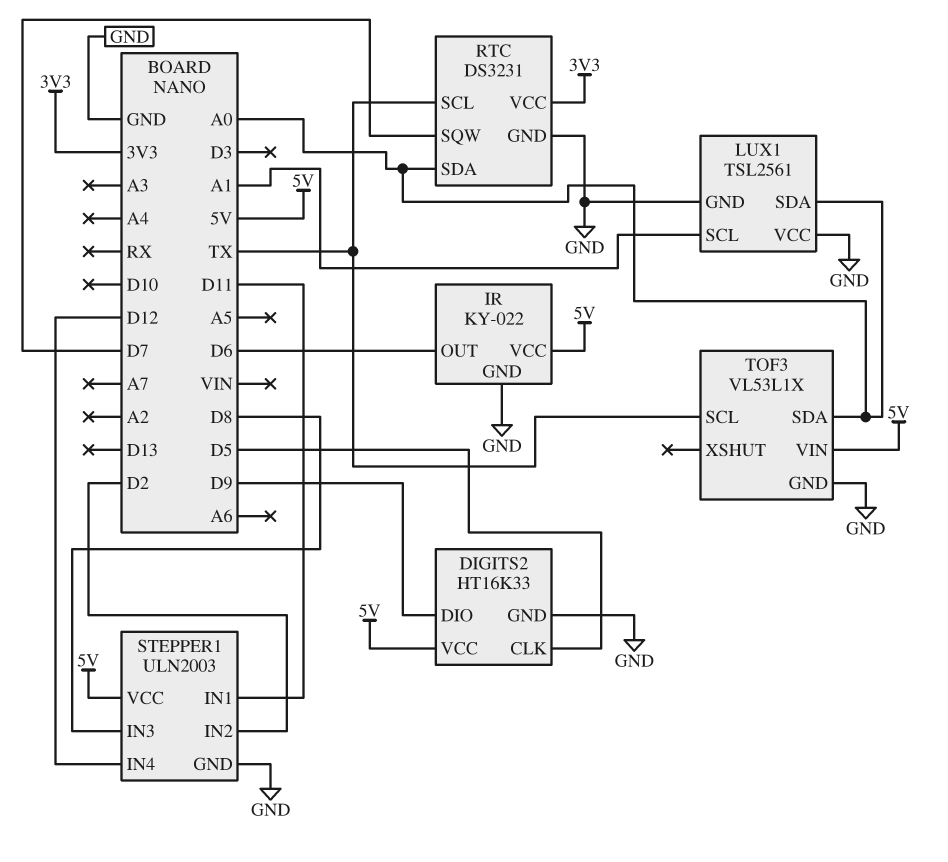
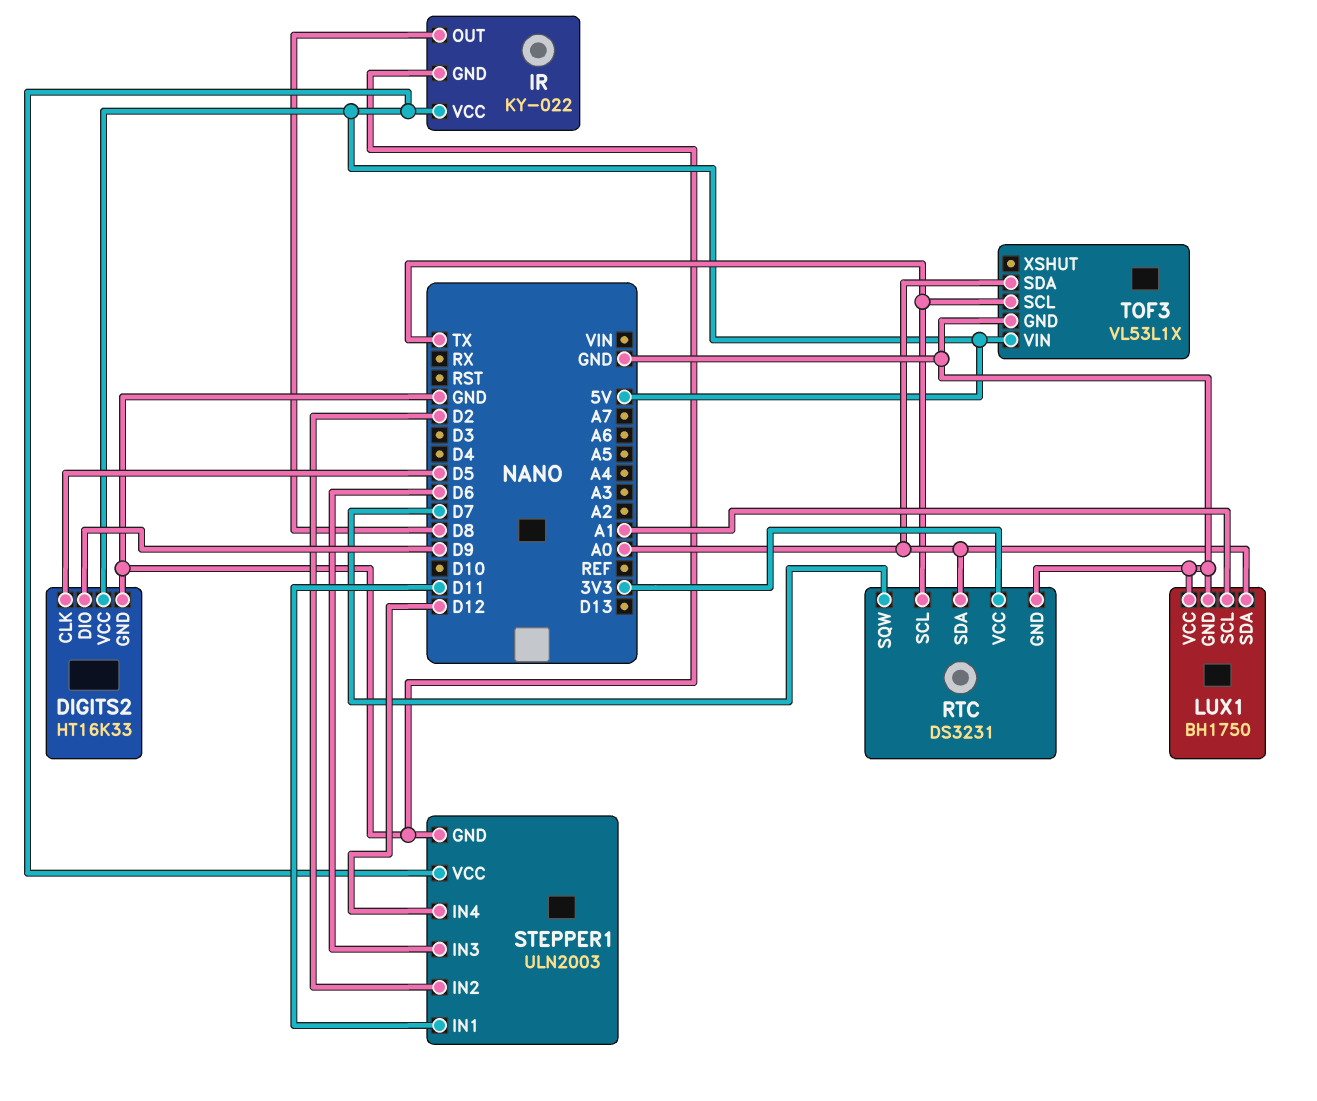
IR pin OUT: D6 -> D8
LUX1: TSL2561 -> BH1750
STEPPER1 pin IN3: D8 -> D6

